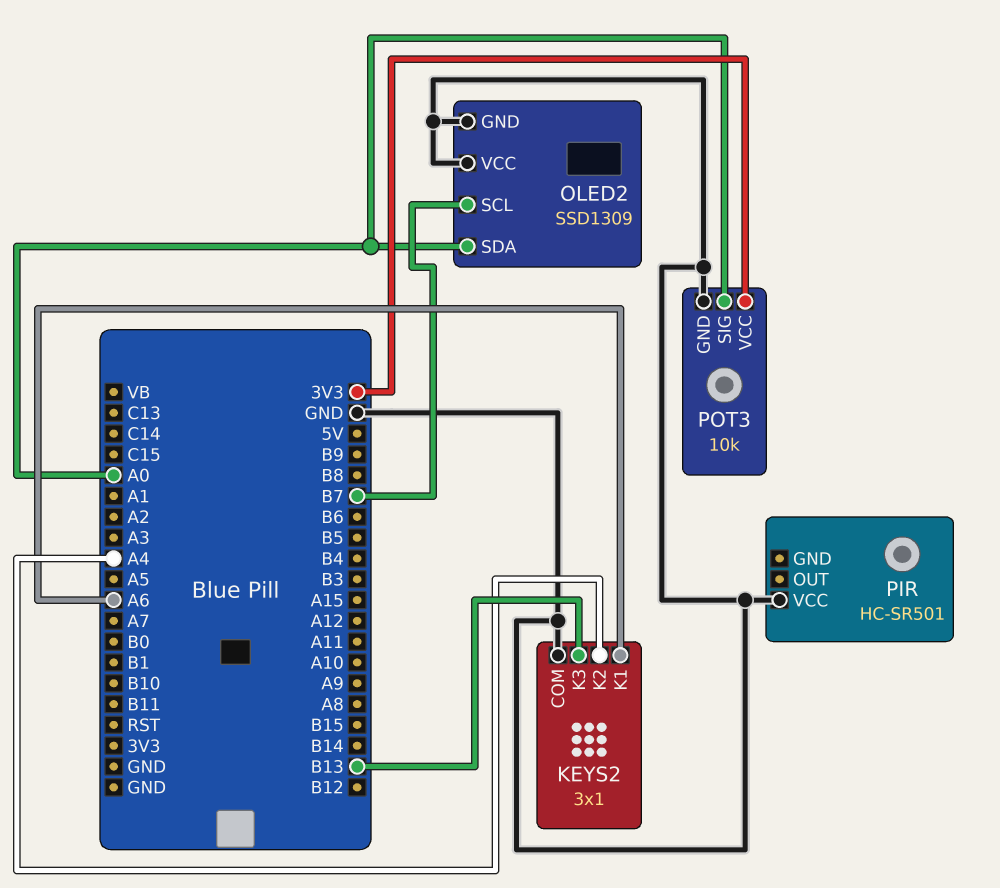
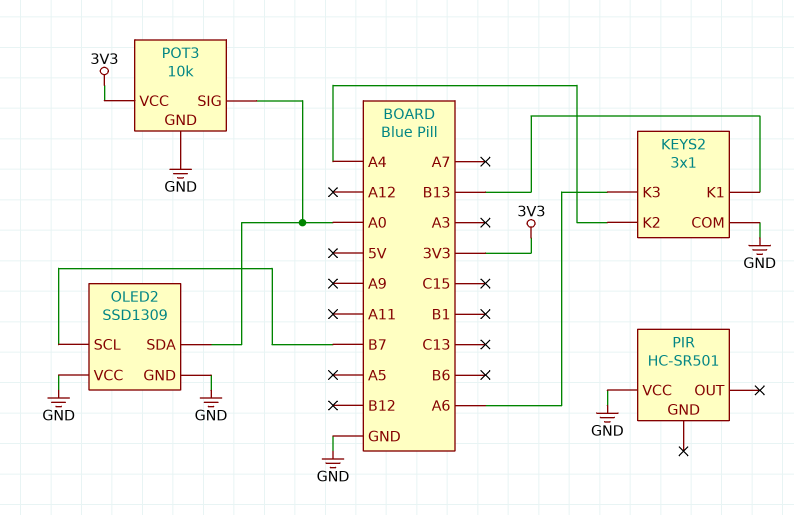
KEYS2 pin K1: A6 -> B13
KEYS2 pin K3: B13 -> A6

